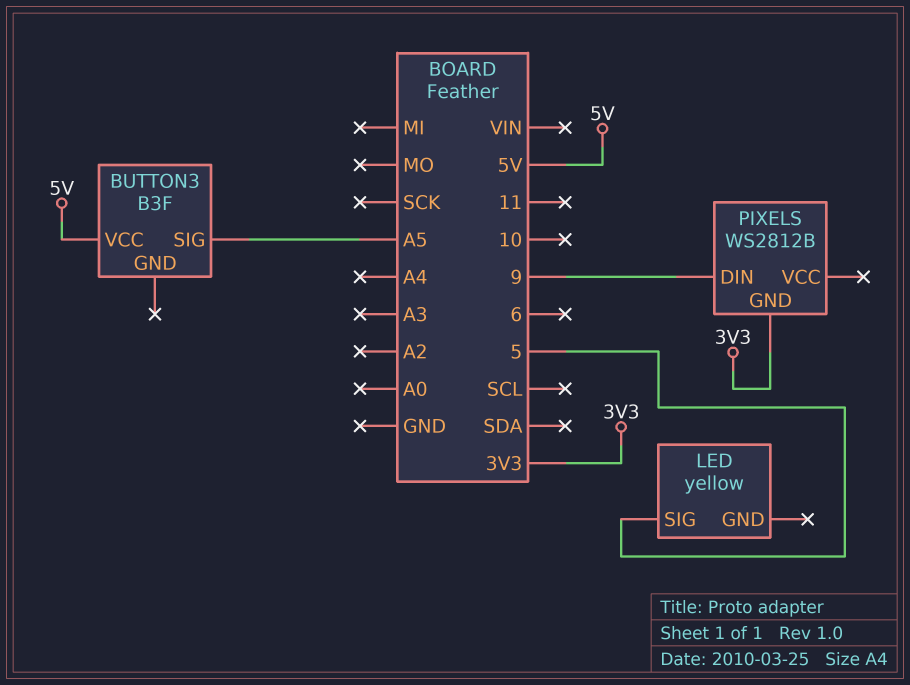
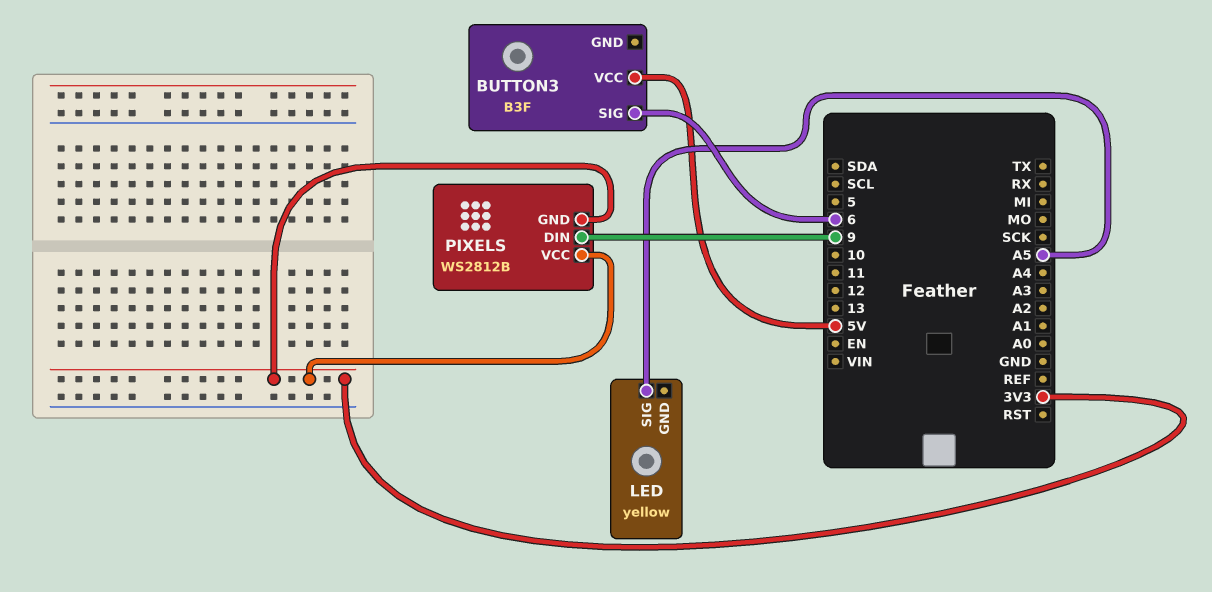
BUTTON3 pin SIG: A5 -> 6
LED pin SIG: 5 -> A5
PIXELS pin VCC: none -> 3V3

